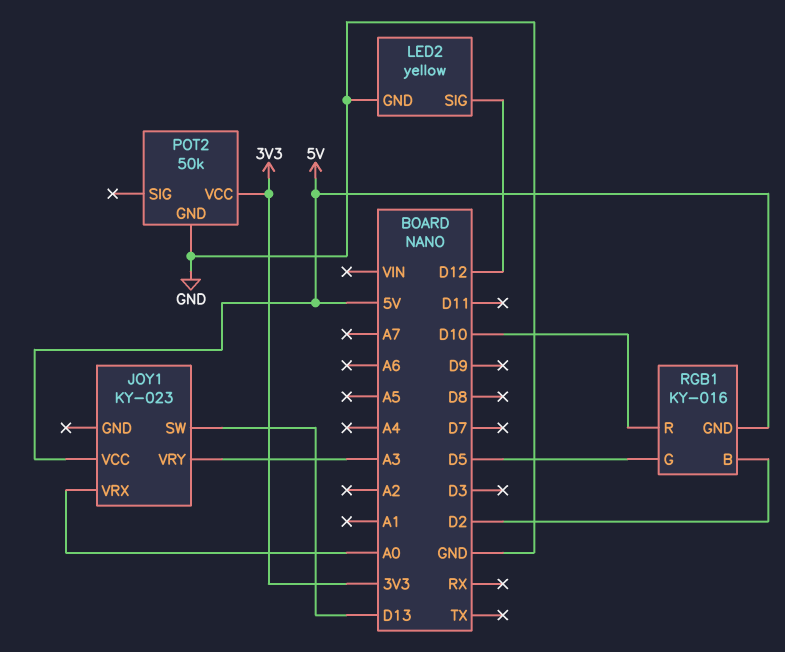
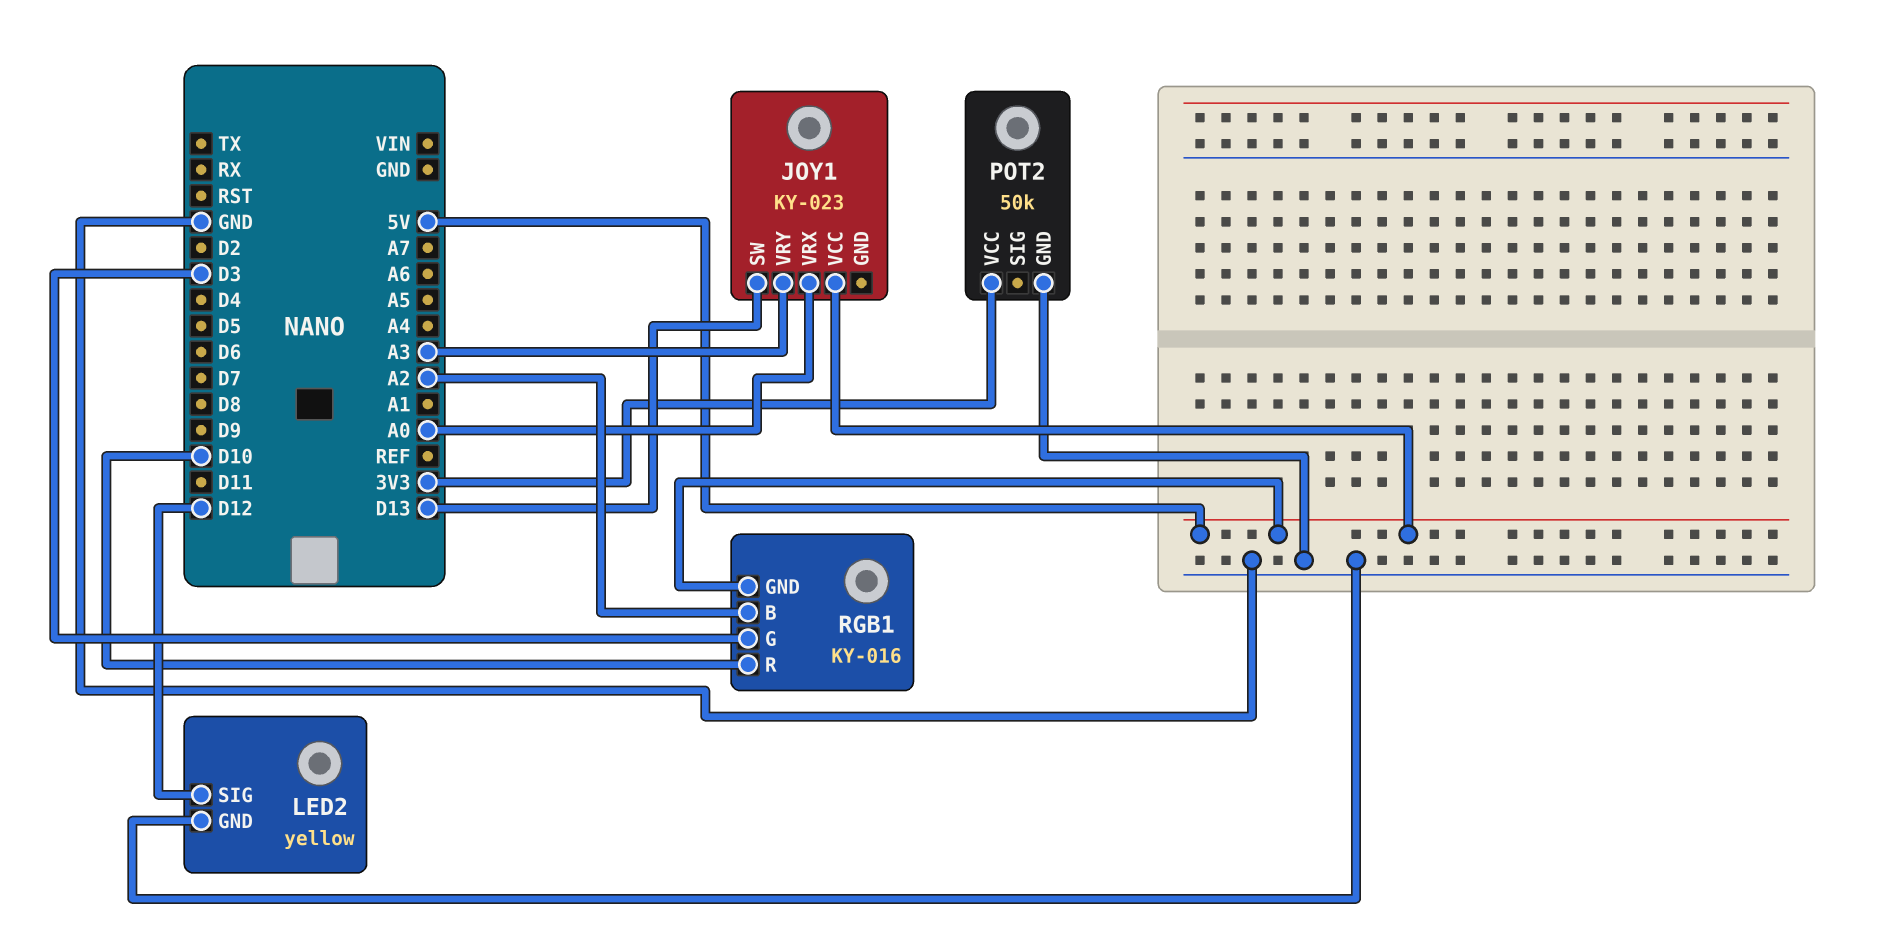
RGB1 pin B: D2 -> A2
RGB1 pin G: D5 -> D3

